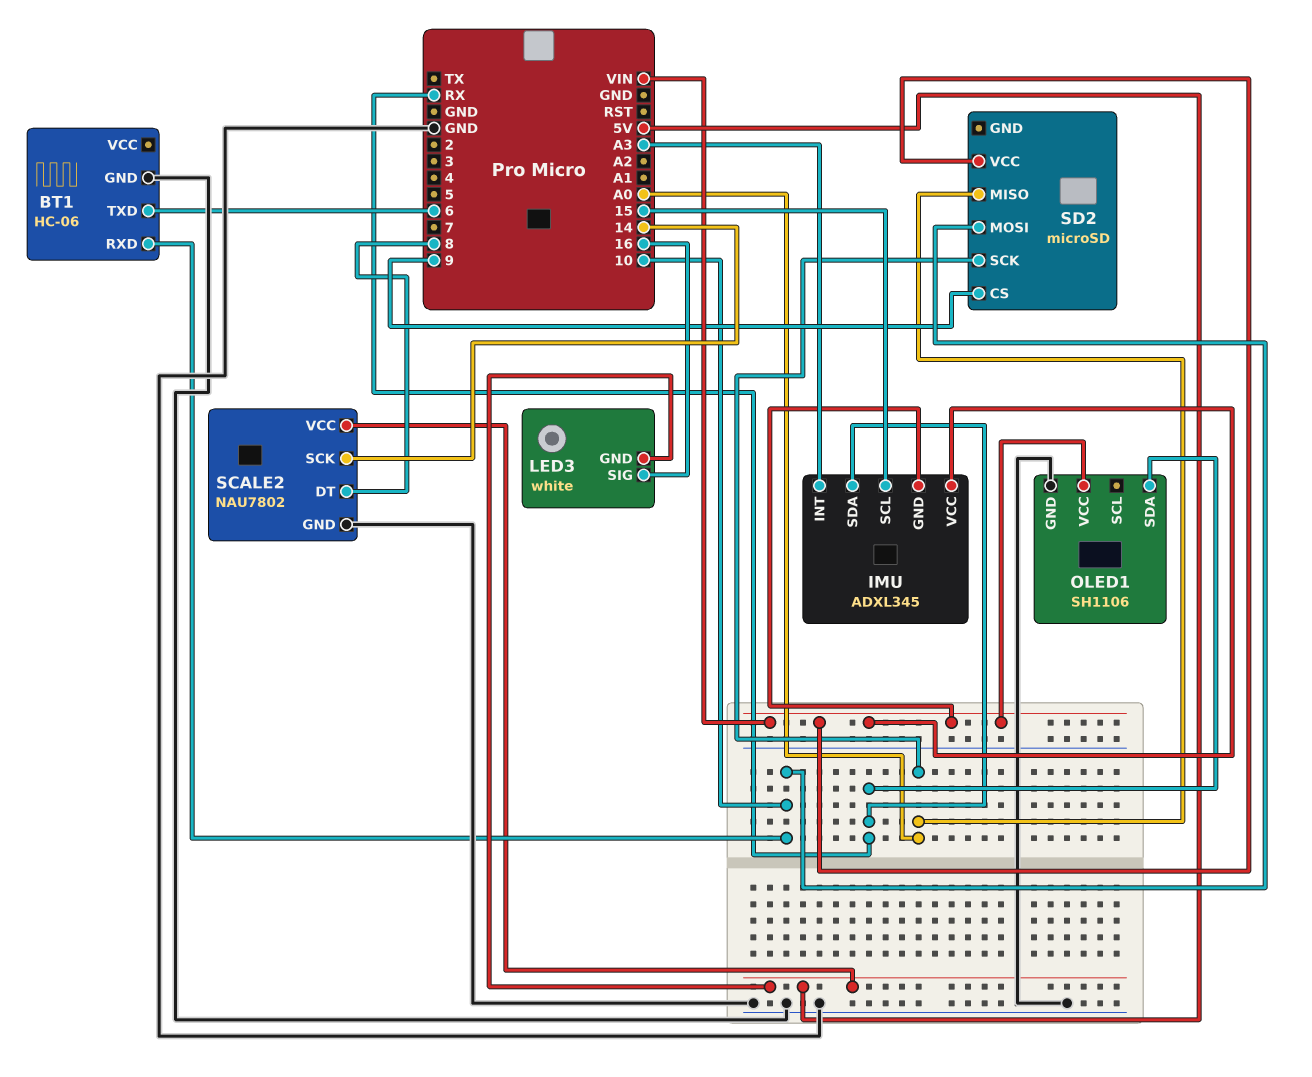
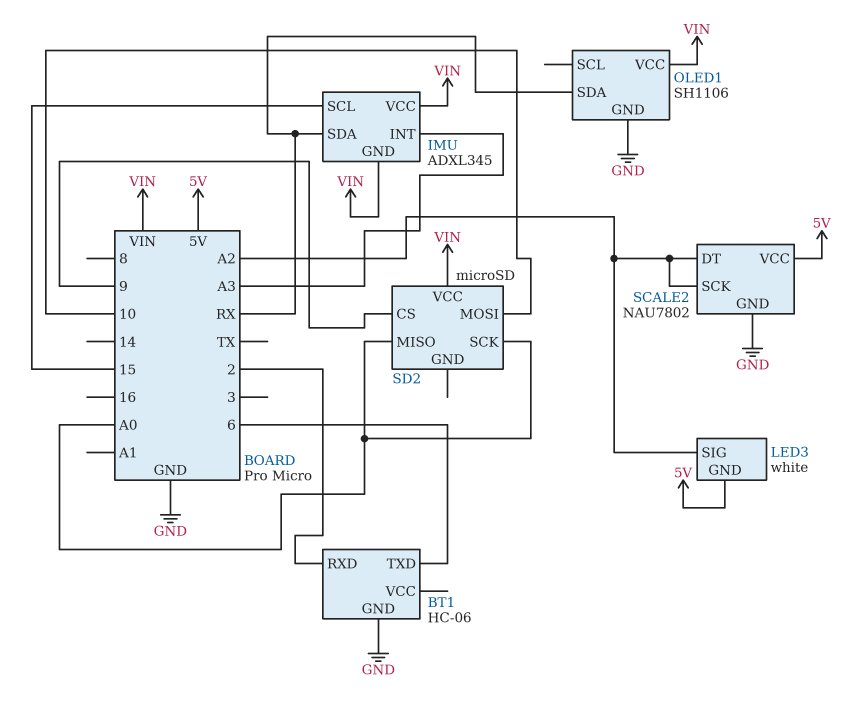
BT1 pin RXD: 10 -> 2
LED3 pin SIG: 16 -> A2
SCALE2 pin DT: 8 -> A2
SCALE2 pin SCK: 14 -> A2

